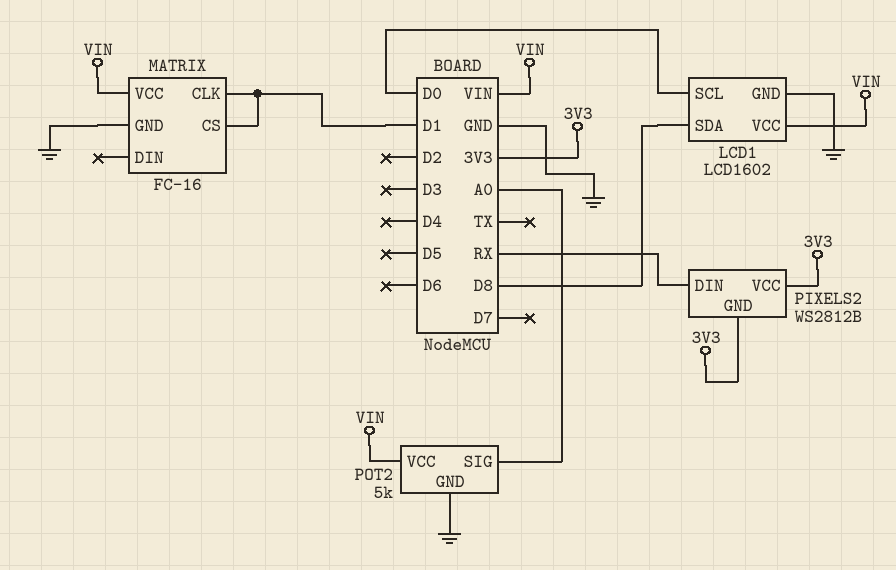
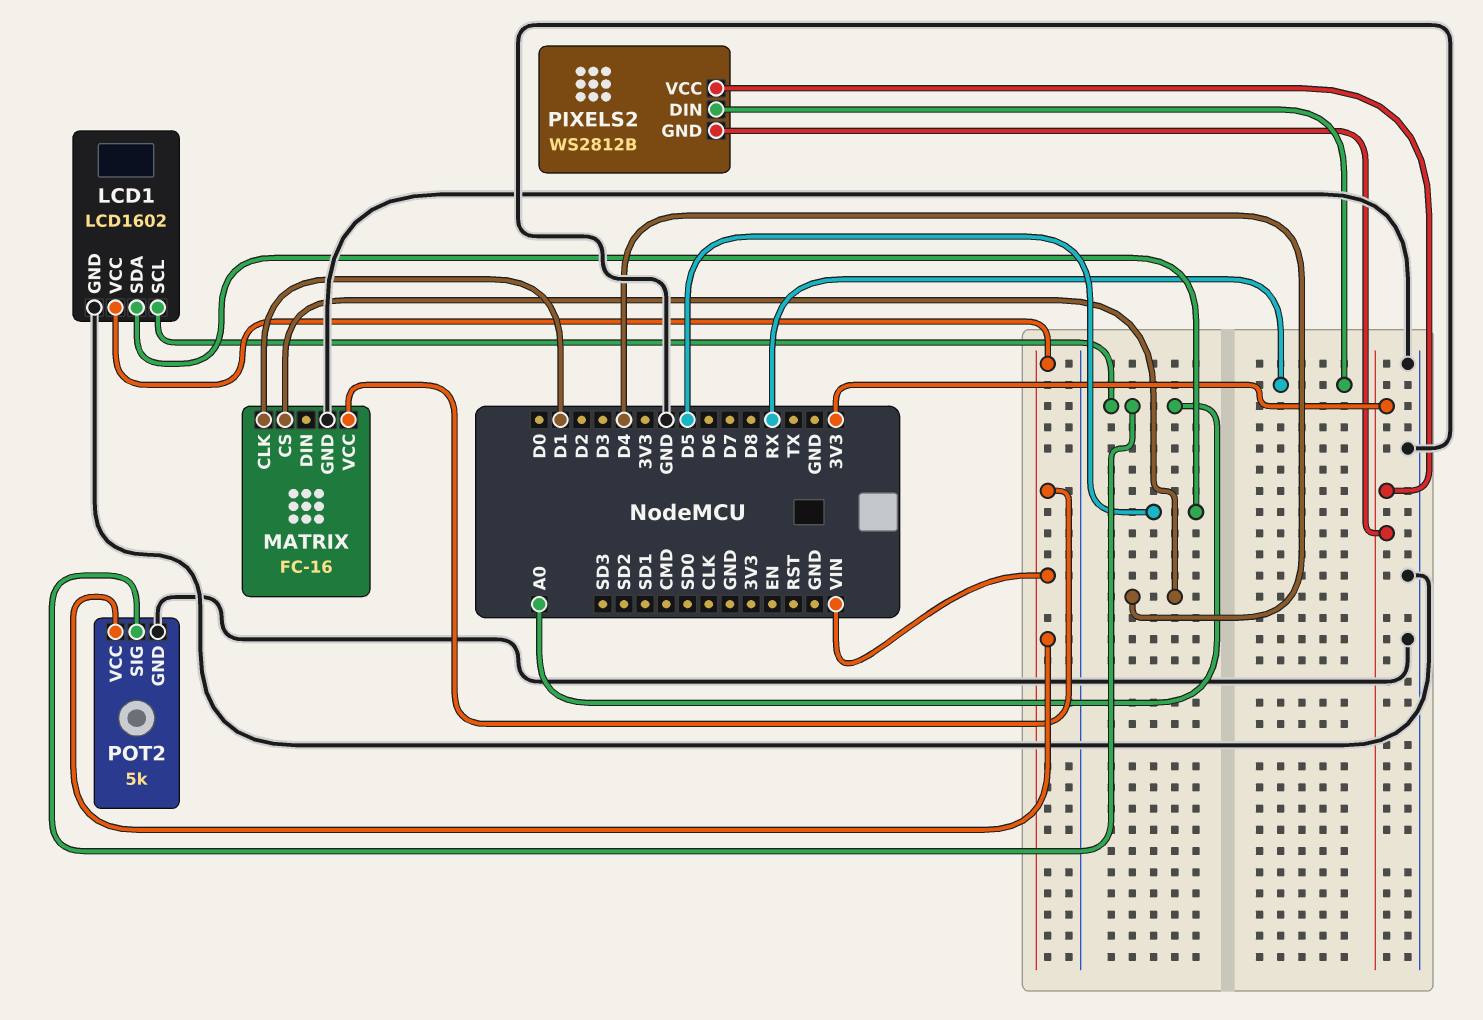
LCD1 pin SCL: D0 -> A0
LCD1 pin SDA: D8 -> D5
MATRIX pin CS: D1 -> D4

